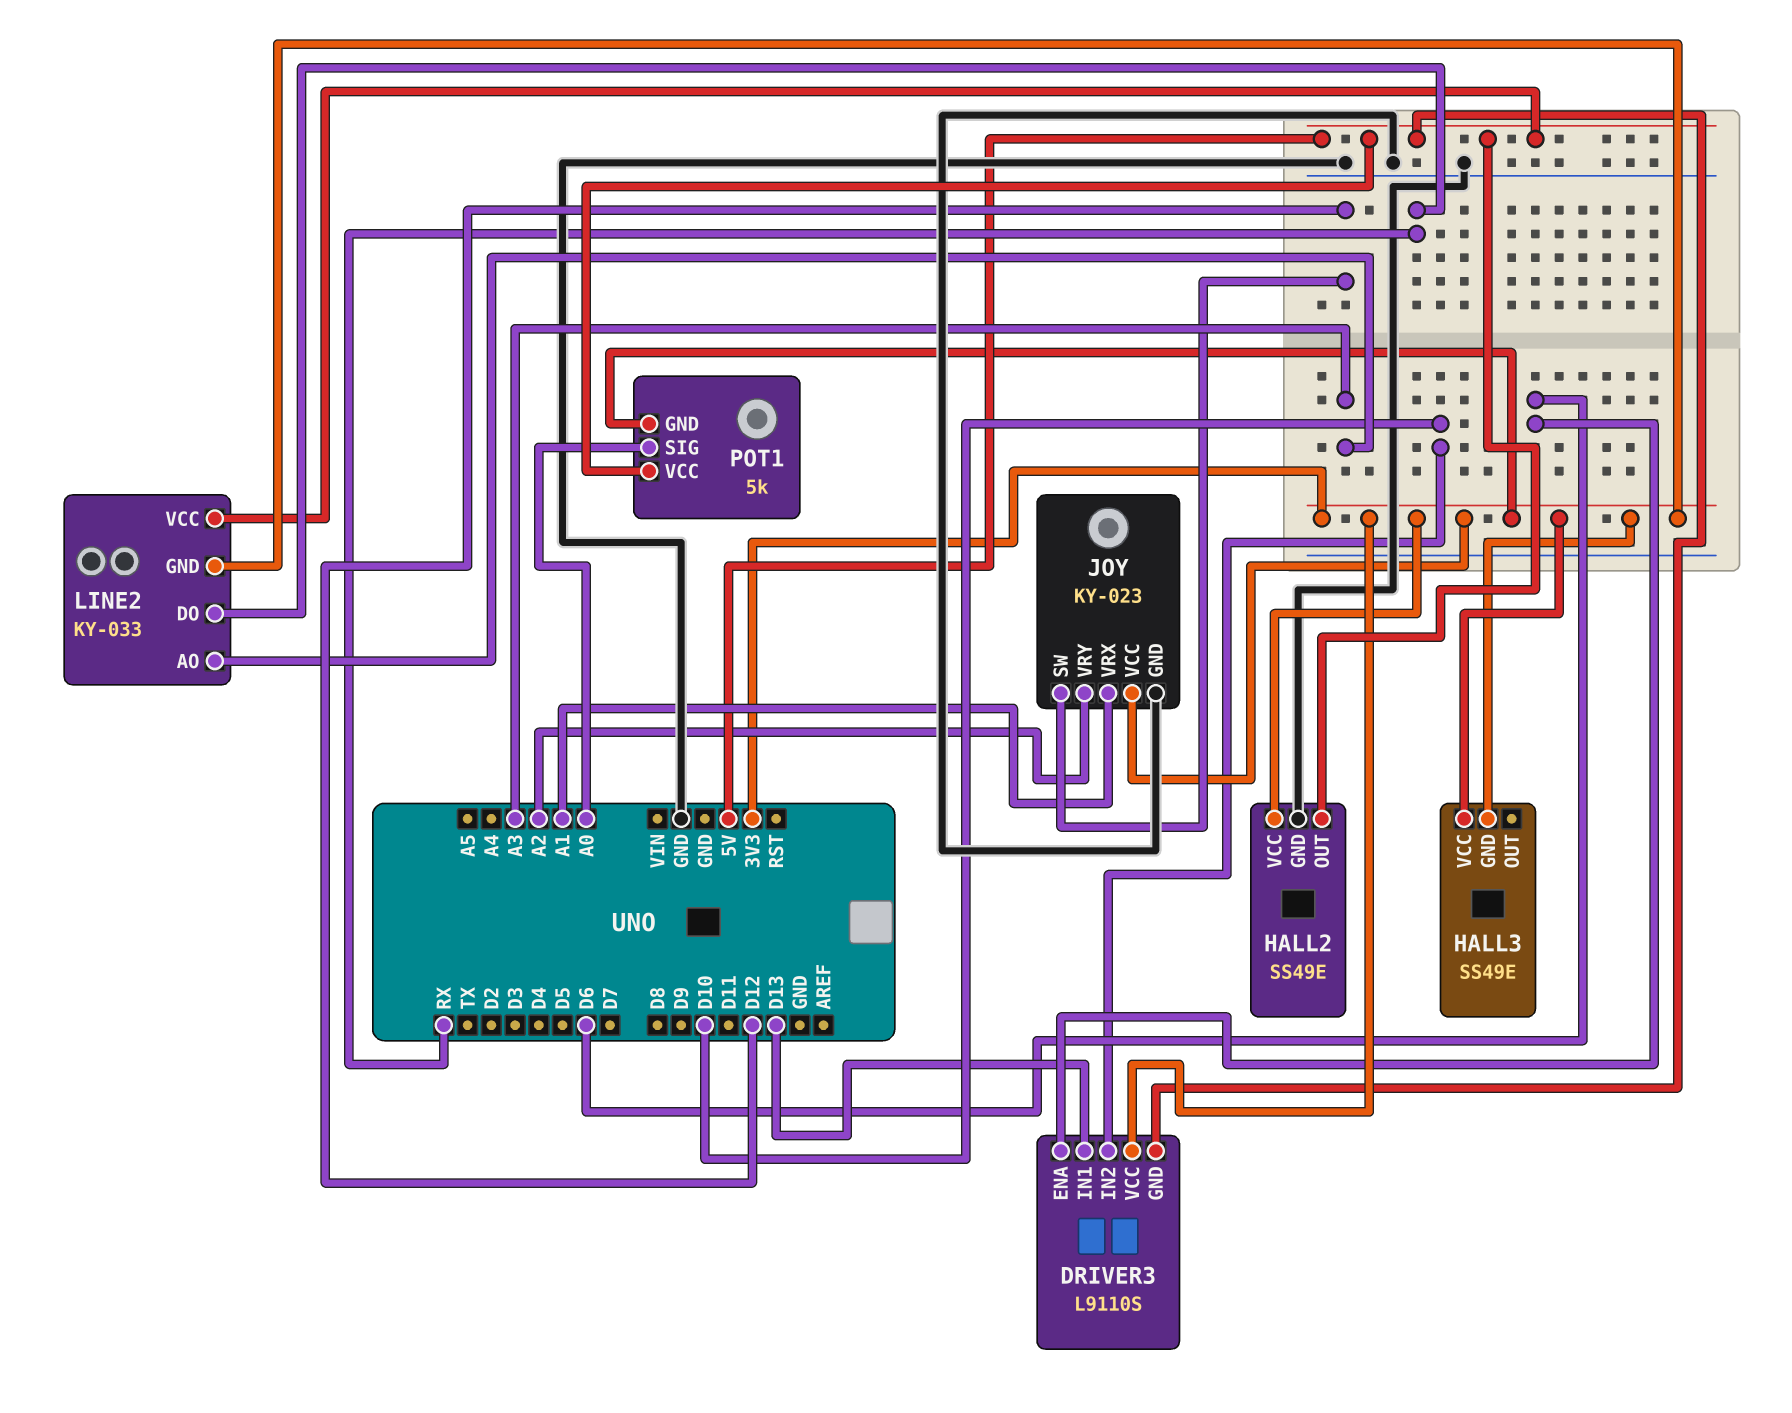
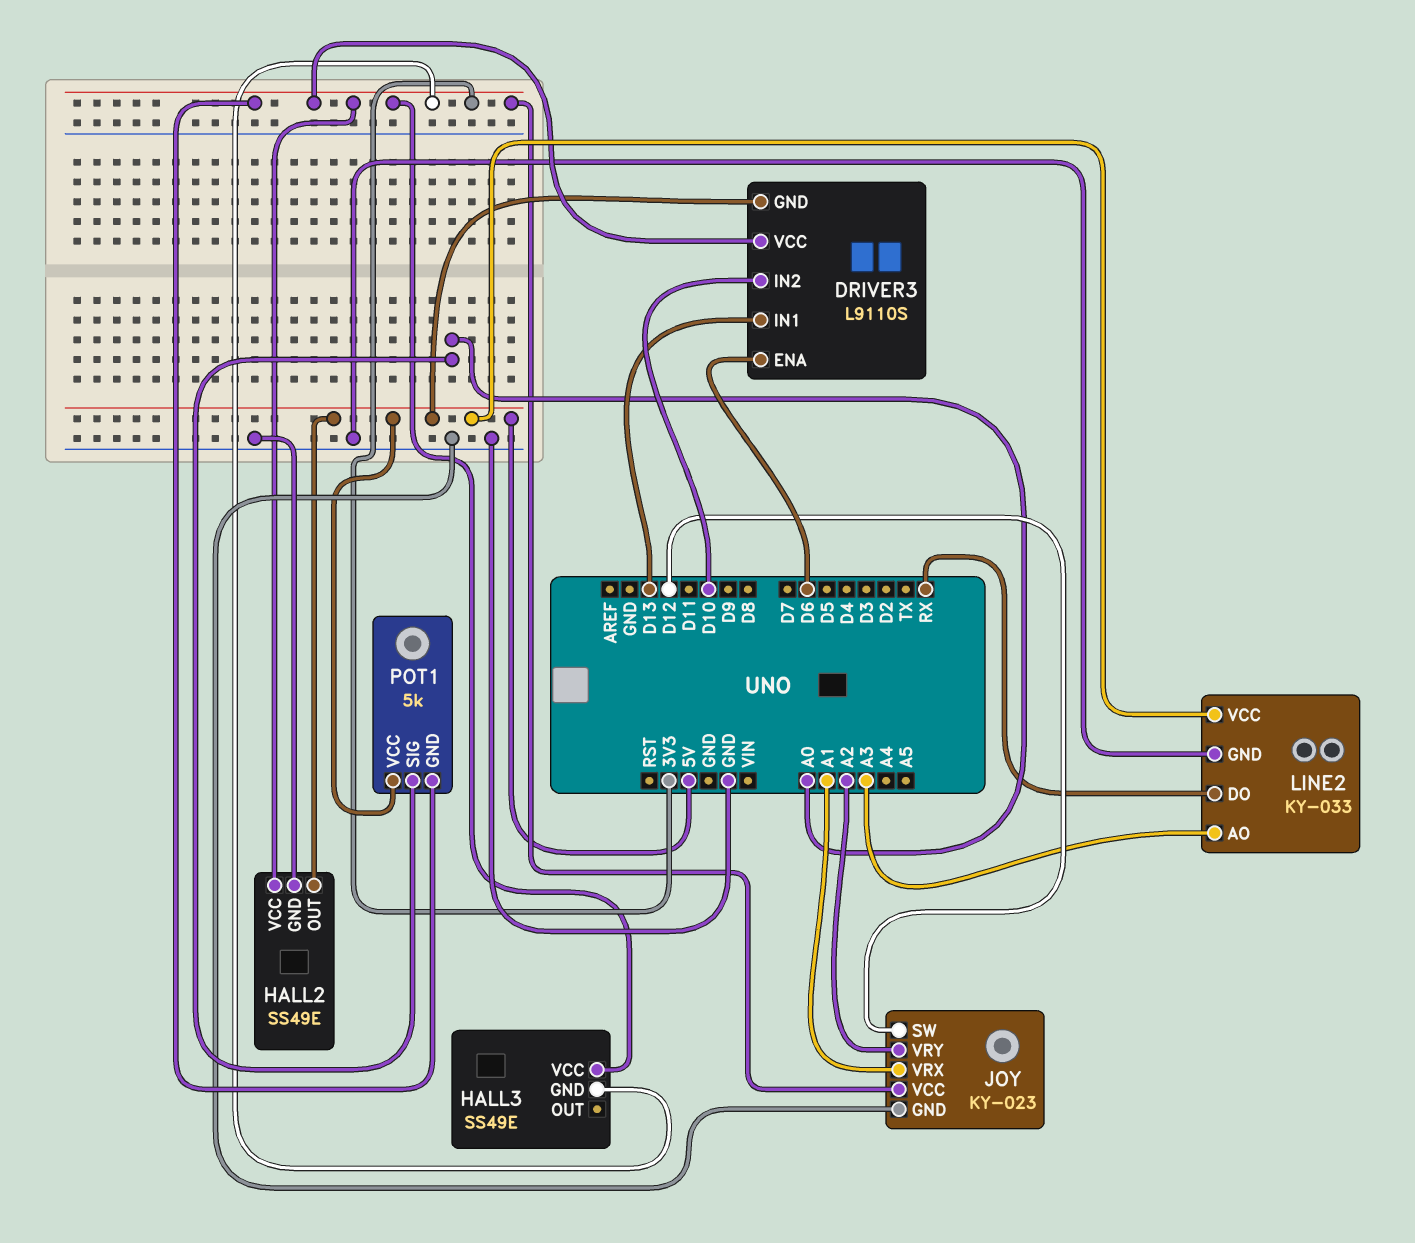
LINE2 pin GND: 3V3 -> GND

